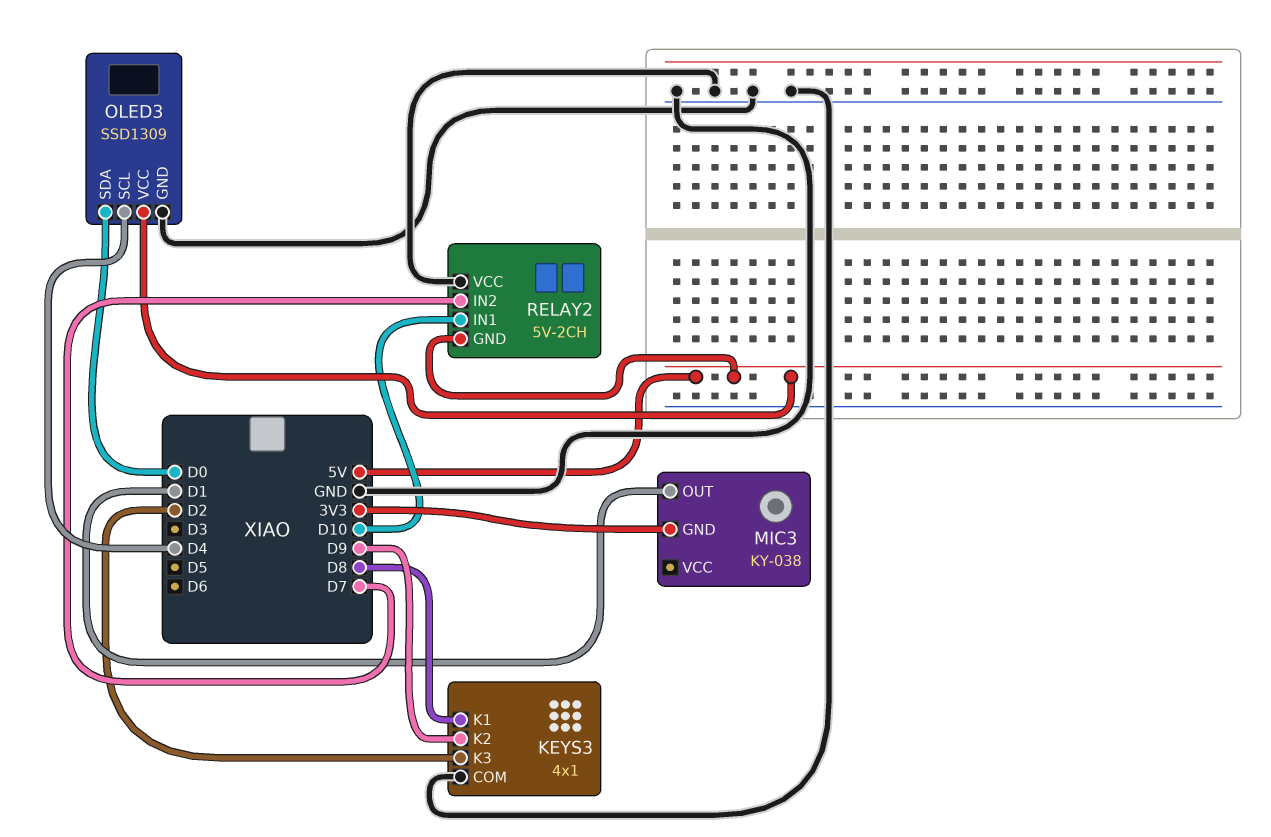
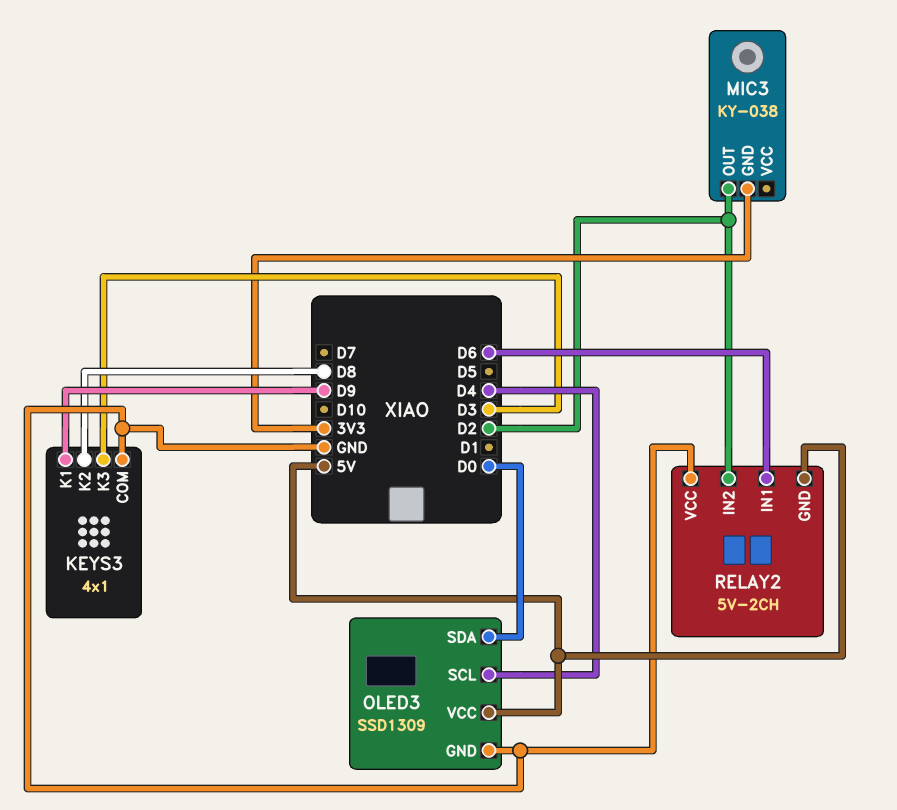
KEYS3 pin K1: D8 -> D9
KEYS3 pin K2: D9 -> D8
KEYS3 pin K3: D2 -> D3
MIC3 pin OUT: D1 -> D2
RELAY2 pin IN1: D10 -> D6
RELAY2 pin IN2: D7 -> D2

